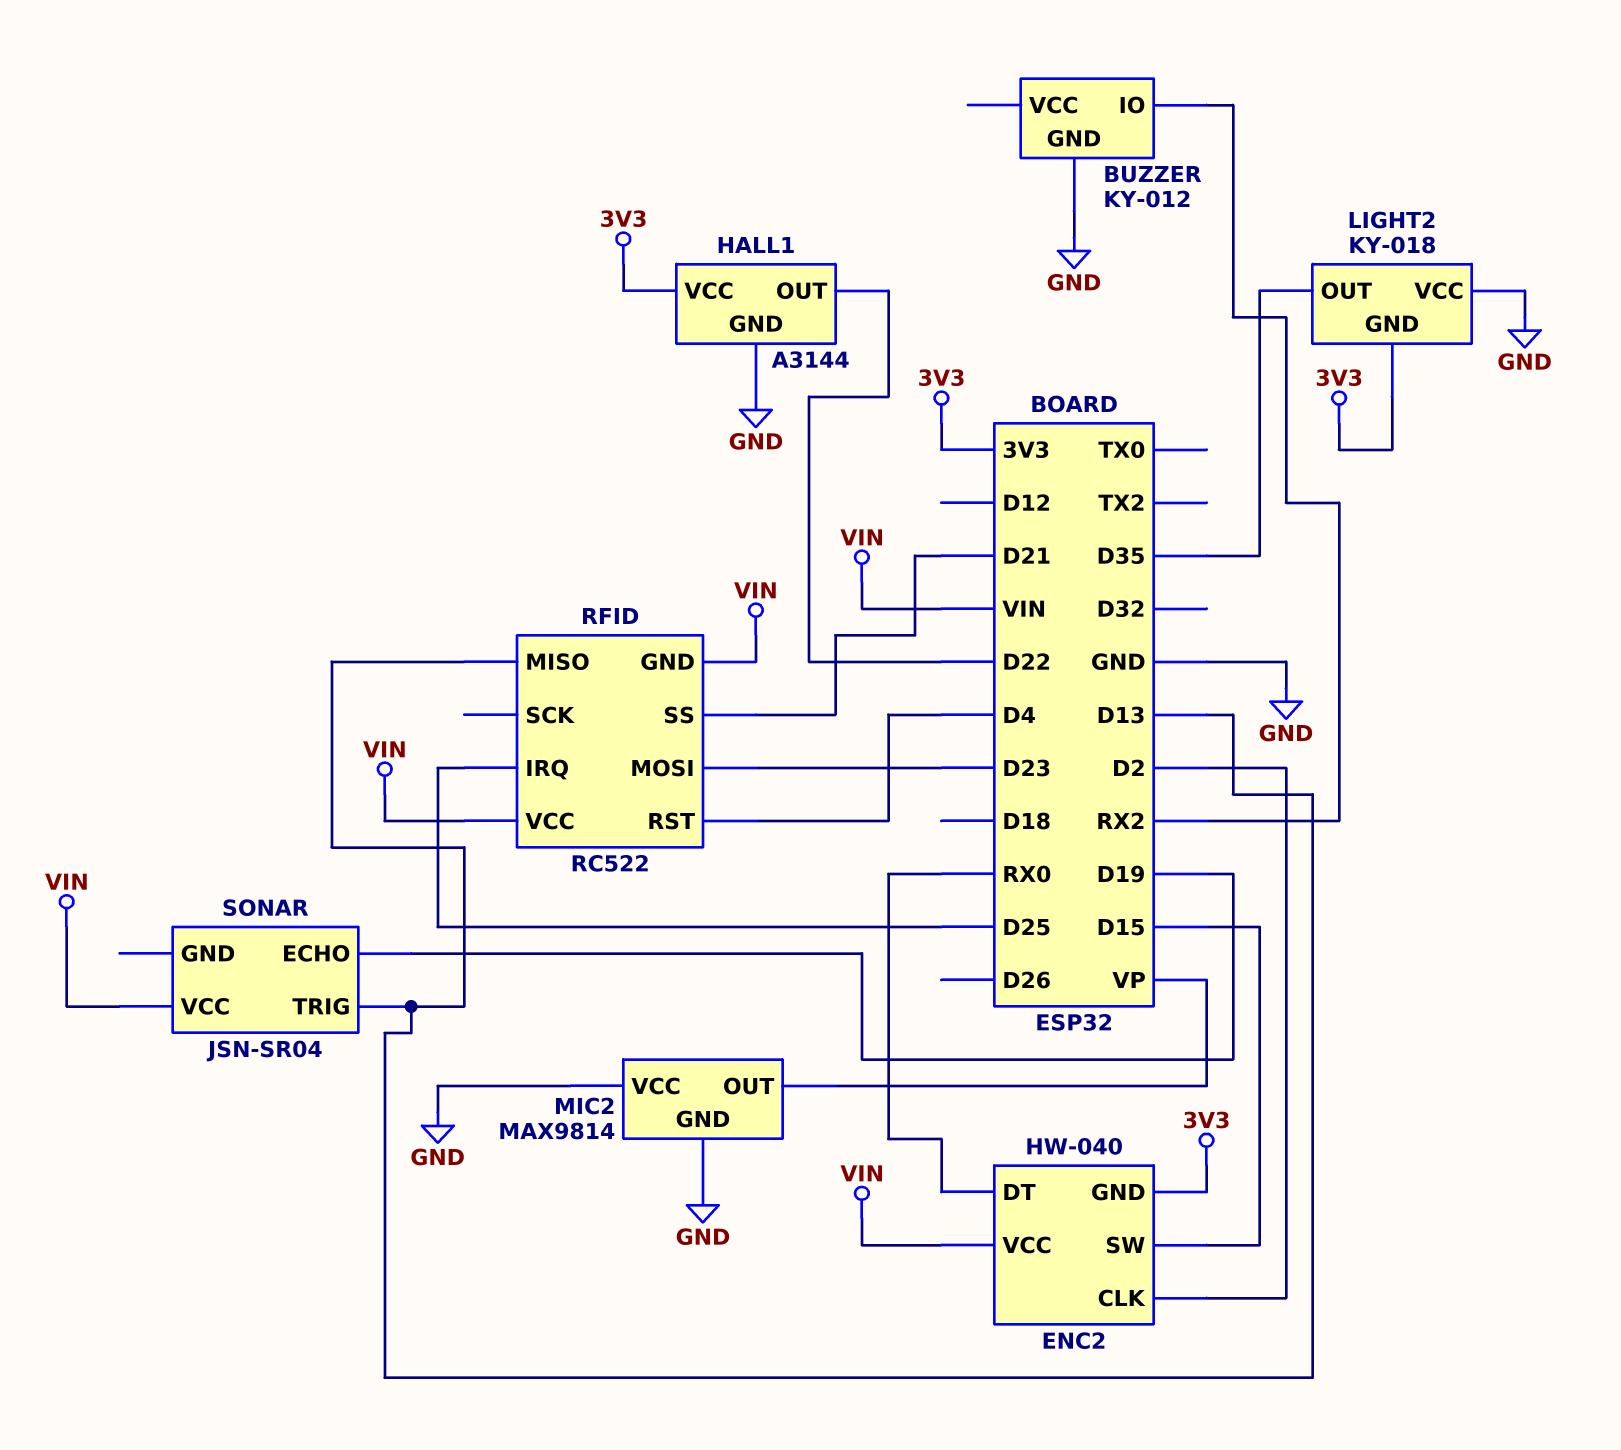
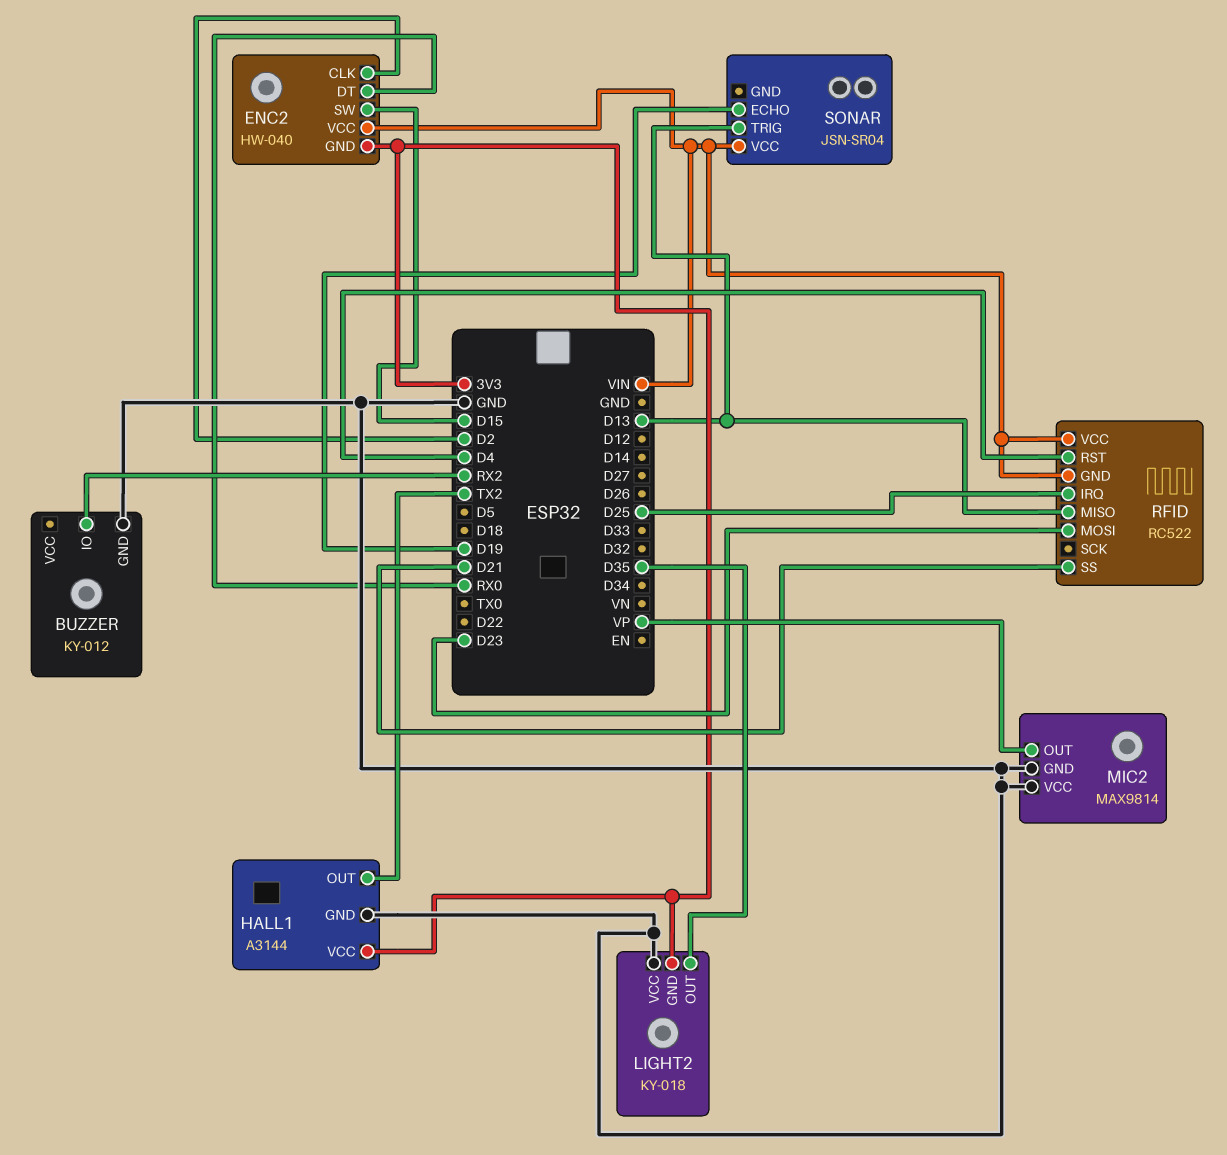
HALL1 pin OUT: D22 -> TX2

